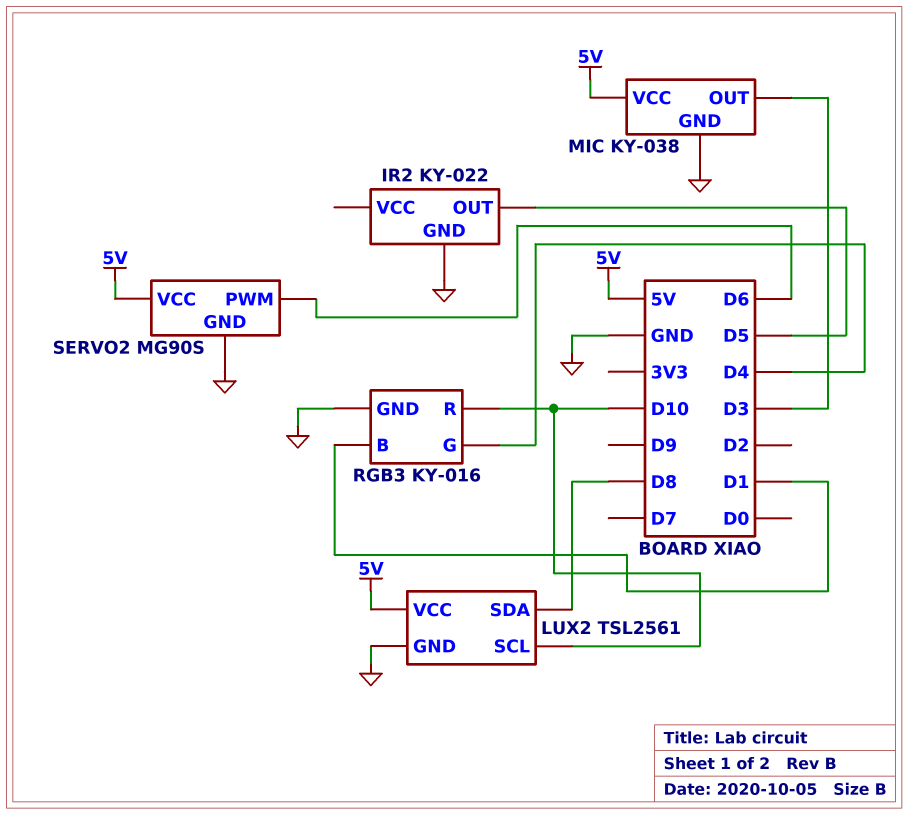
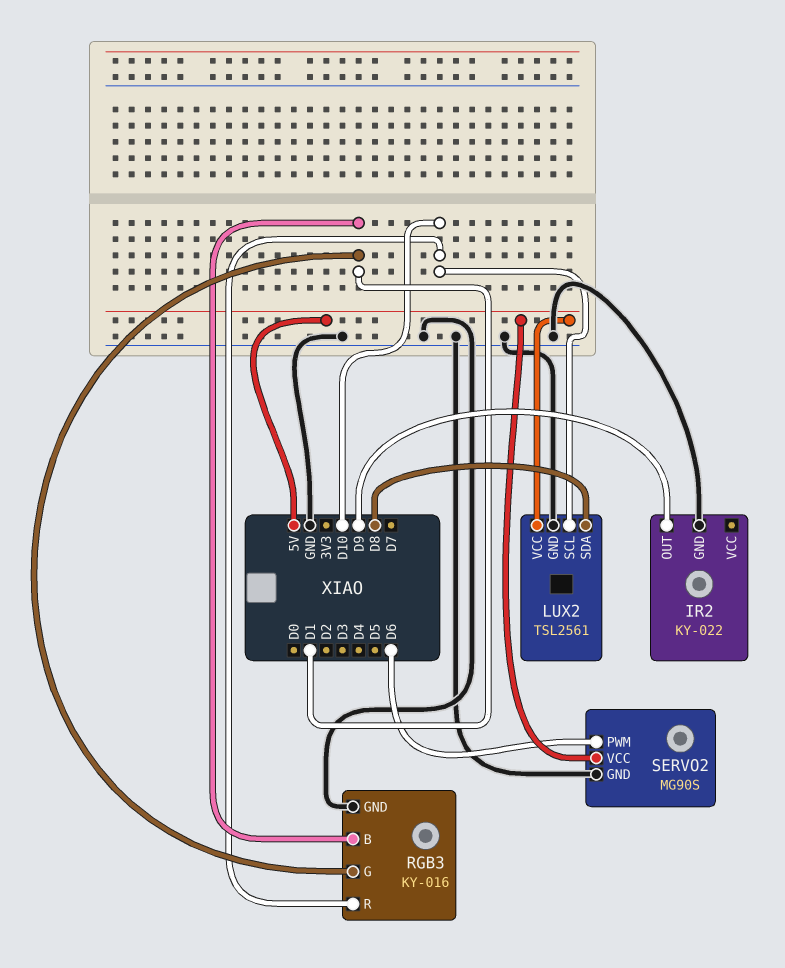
IR2 pin OUT: D5 -> D9
MIC: KY-038 -> none
MIC pin GND: GND -> none
MIC pin OUT: D3 -> none
MIC pin VCC: 5V -> none
RGB3 pin G: D4 -> D1

